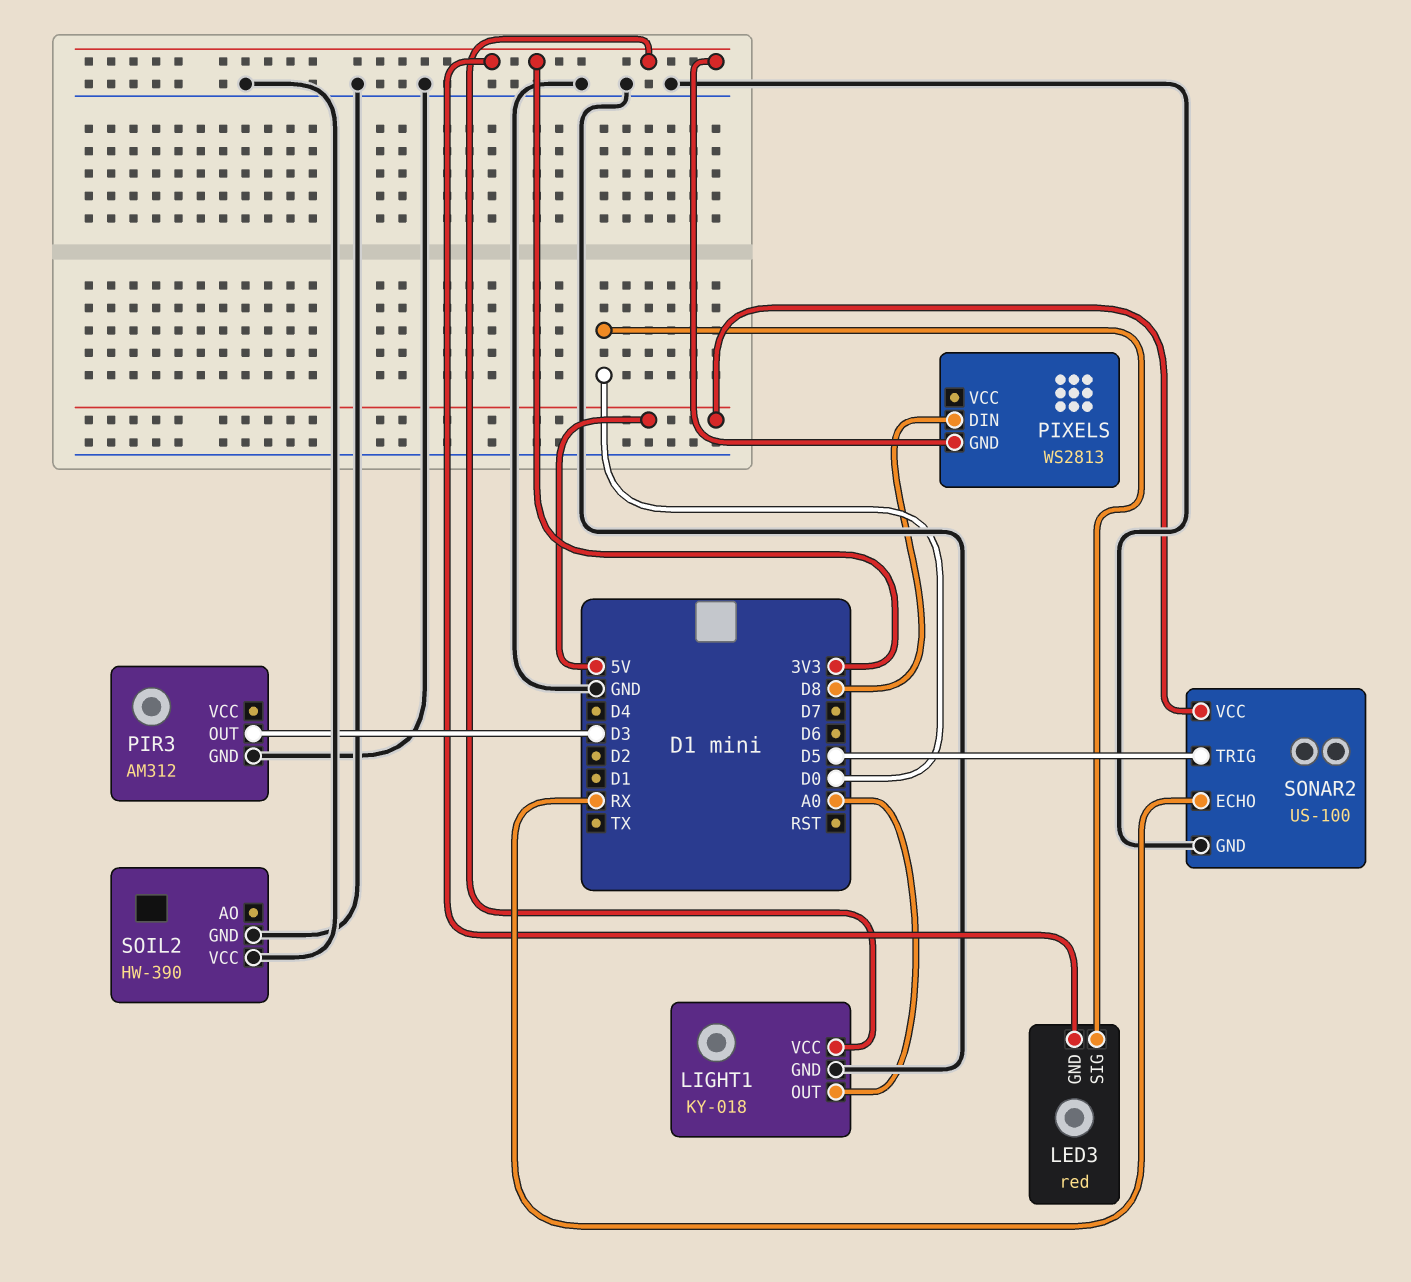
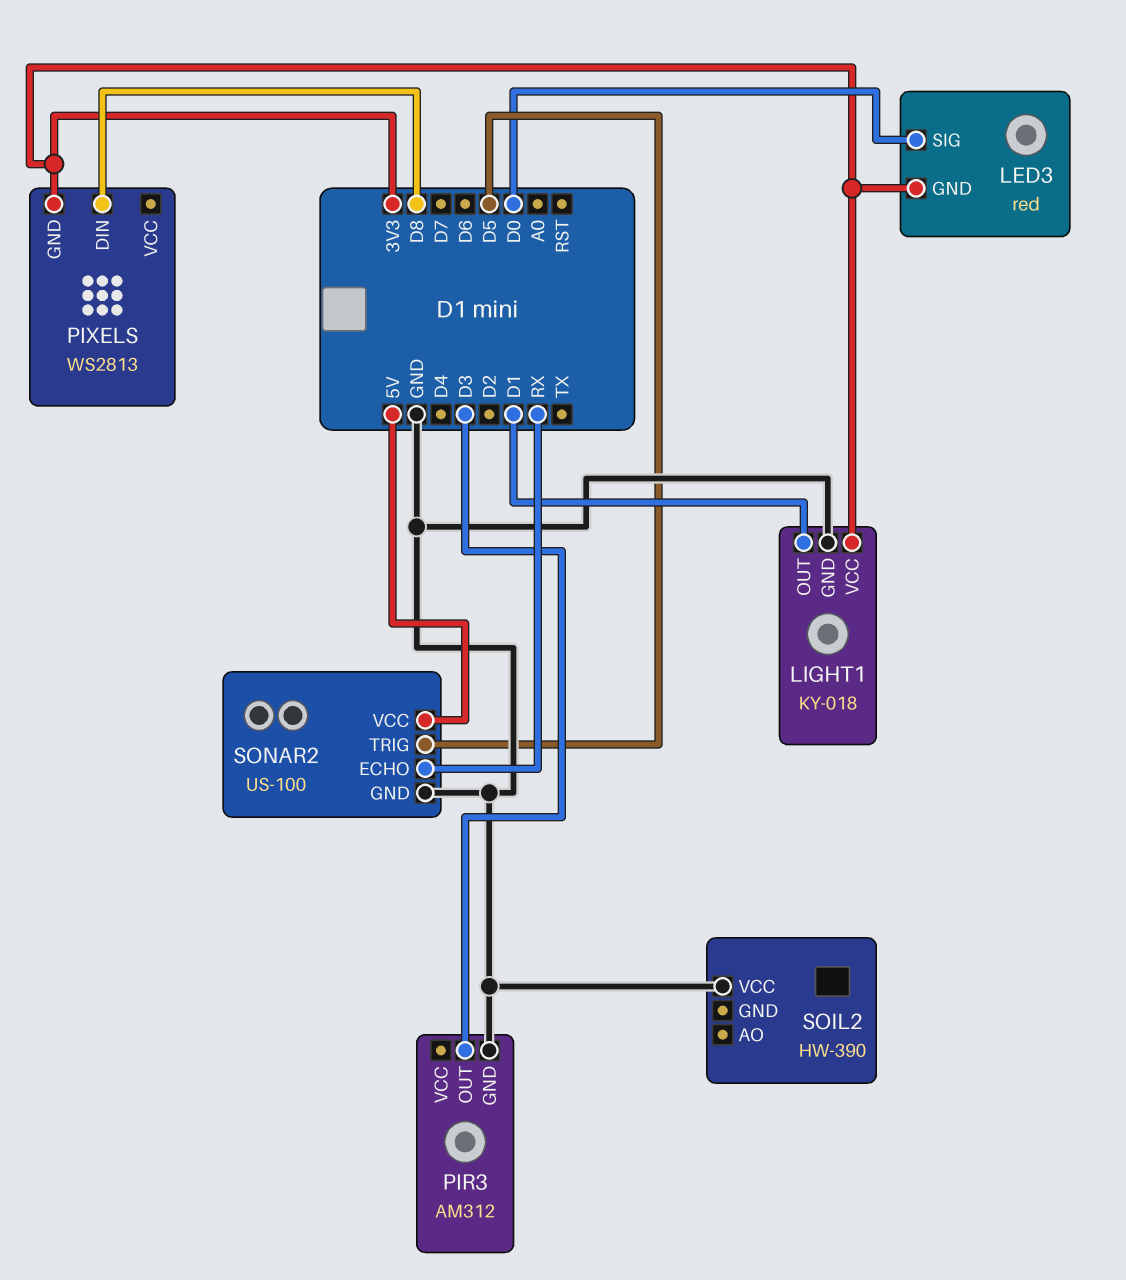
LIGHT1 pin OUT: A0 -> D1
SOIL2 pin GND: GND -> none

